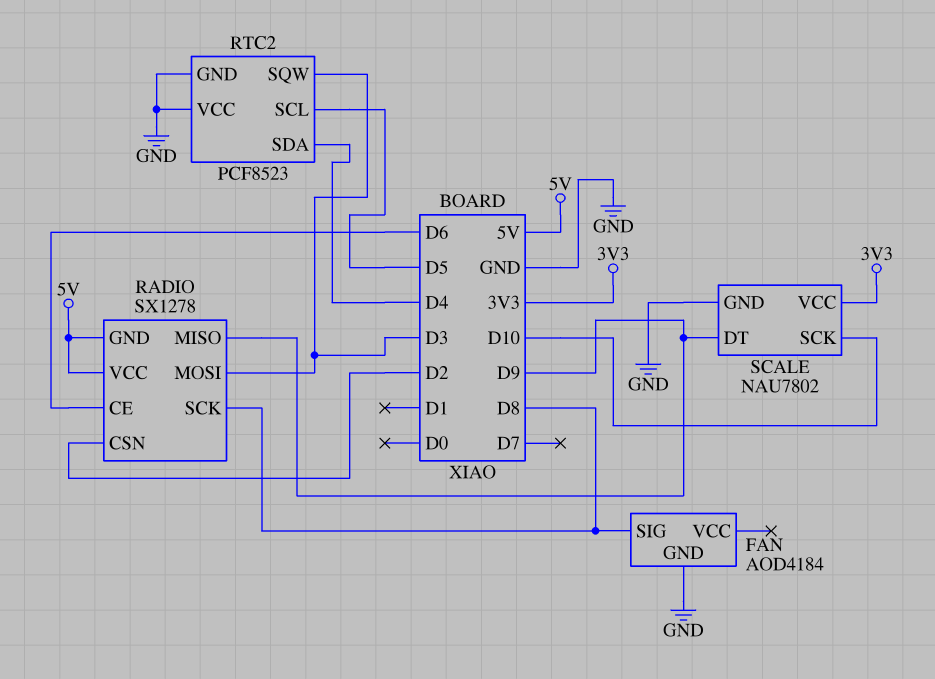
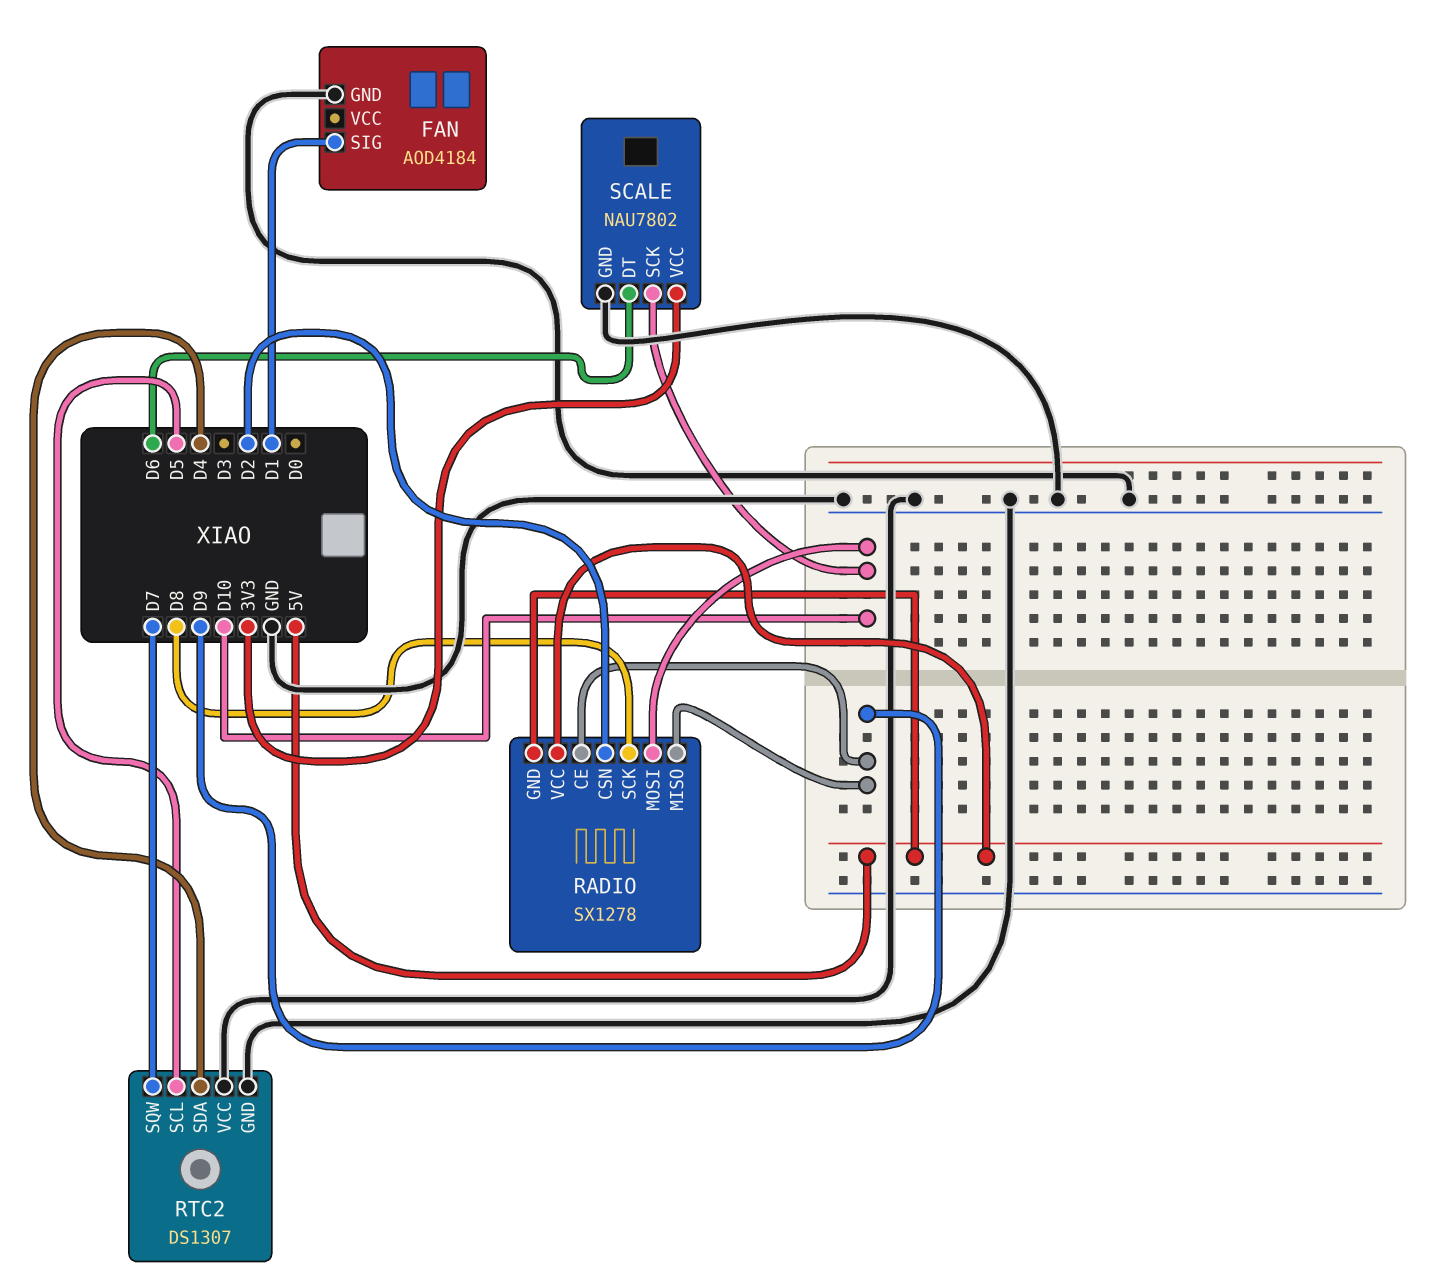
FAN pin SIG: D8 -> D1
RADIO pin CE: D6 -> D9
RADIO pin MOSI: D3 -> D10
RTC2: PCF8523 -> DS1307
RTC2 pin SQW: D3 -> D7
SCALE pin DT: D9 -> D6

